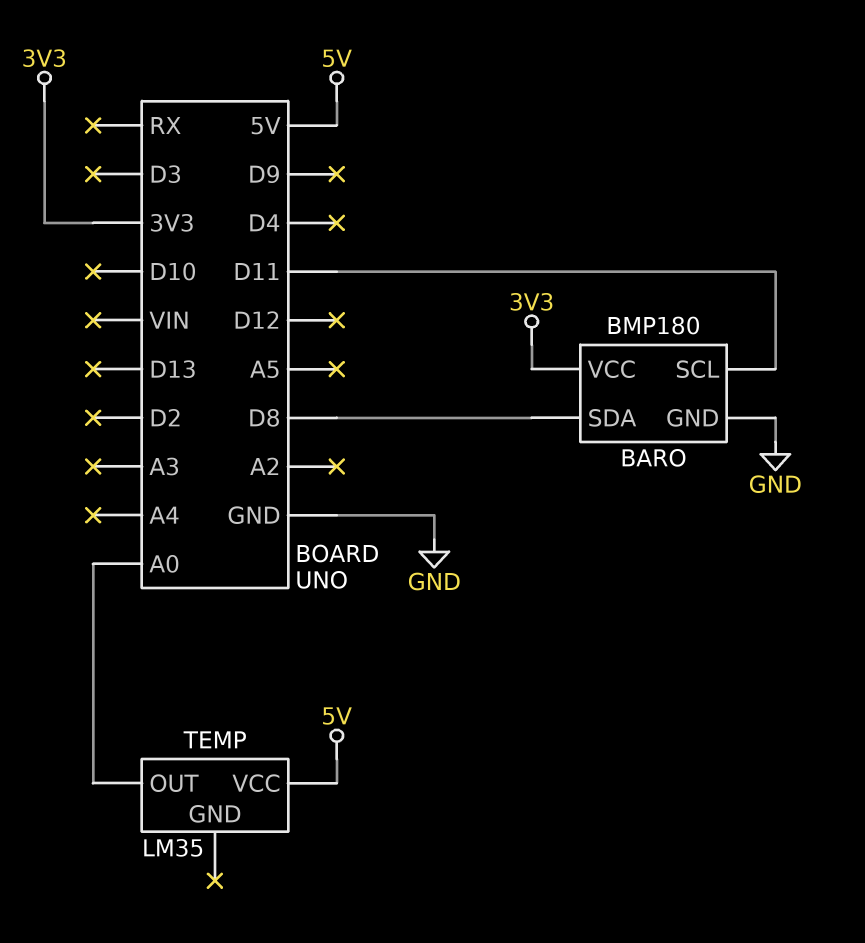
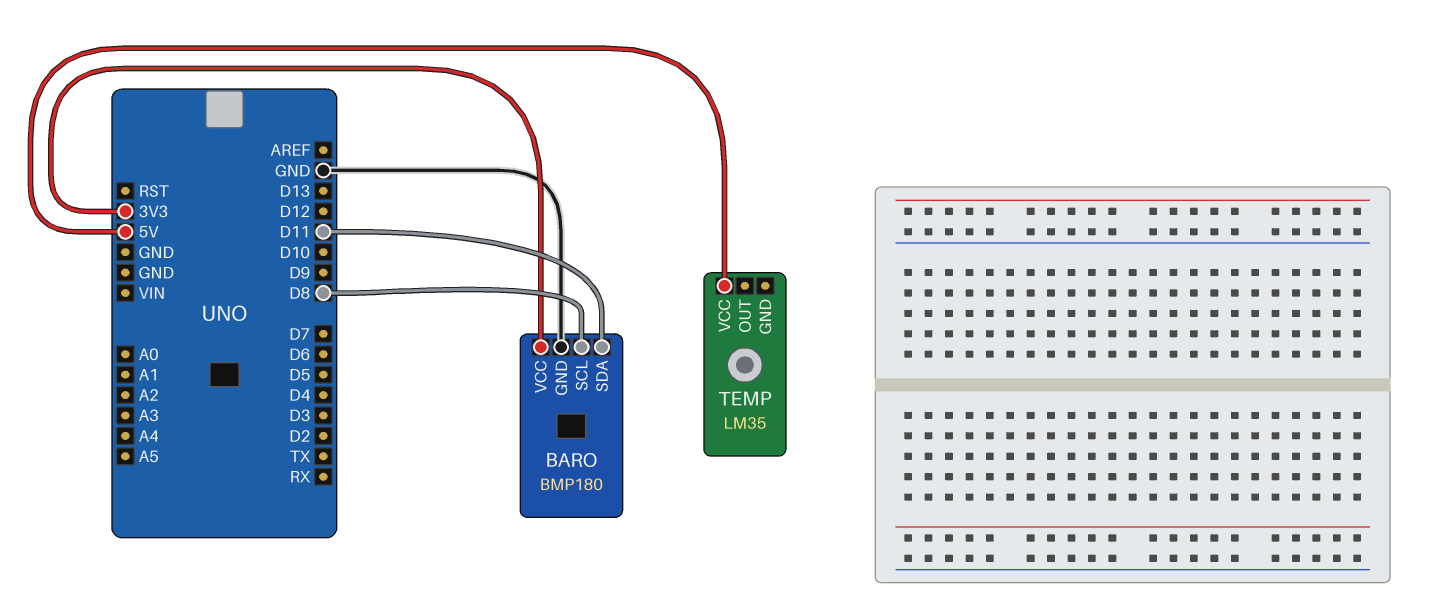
BARO pin SCL: D11 -> D8
BARO pin SDA: D8 -> D11
TEMP pin OUT: A0 -> none

